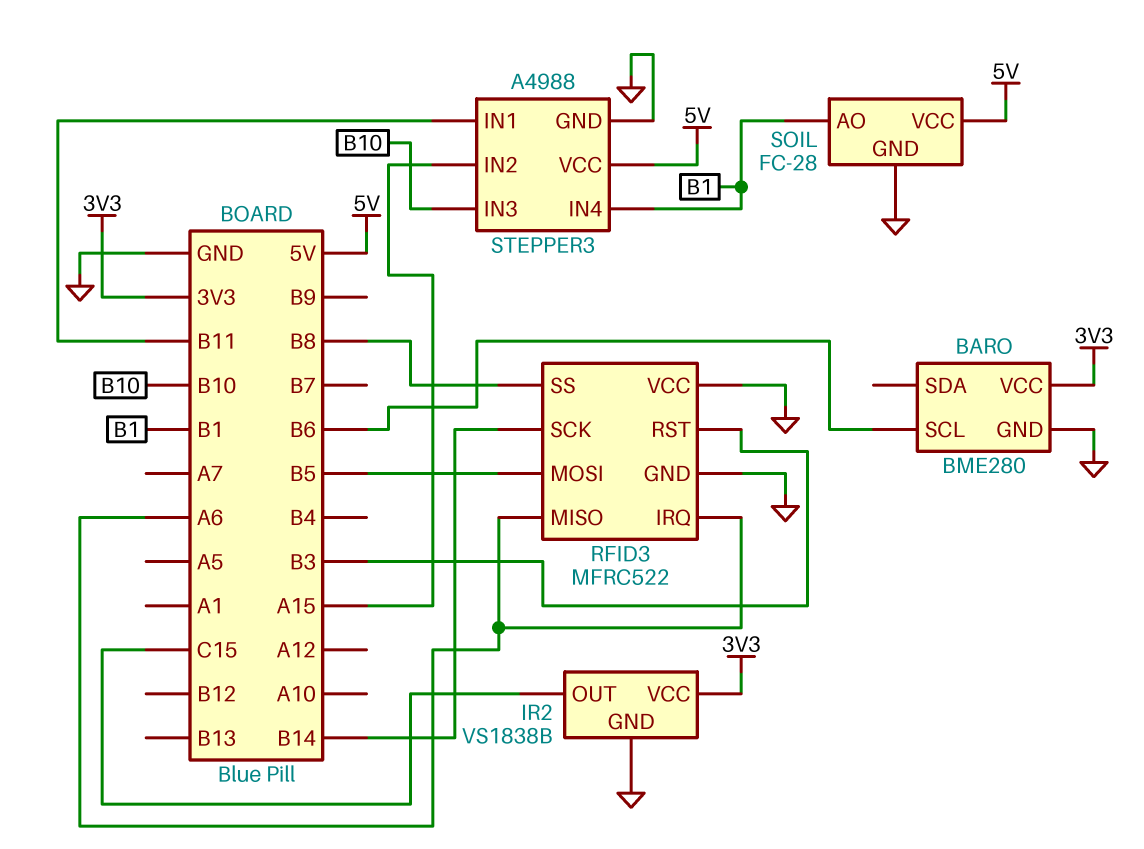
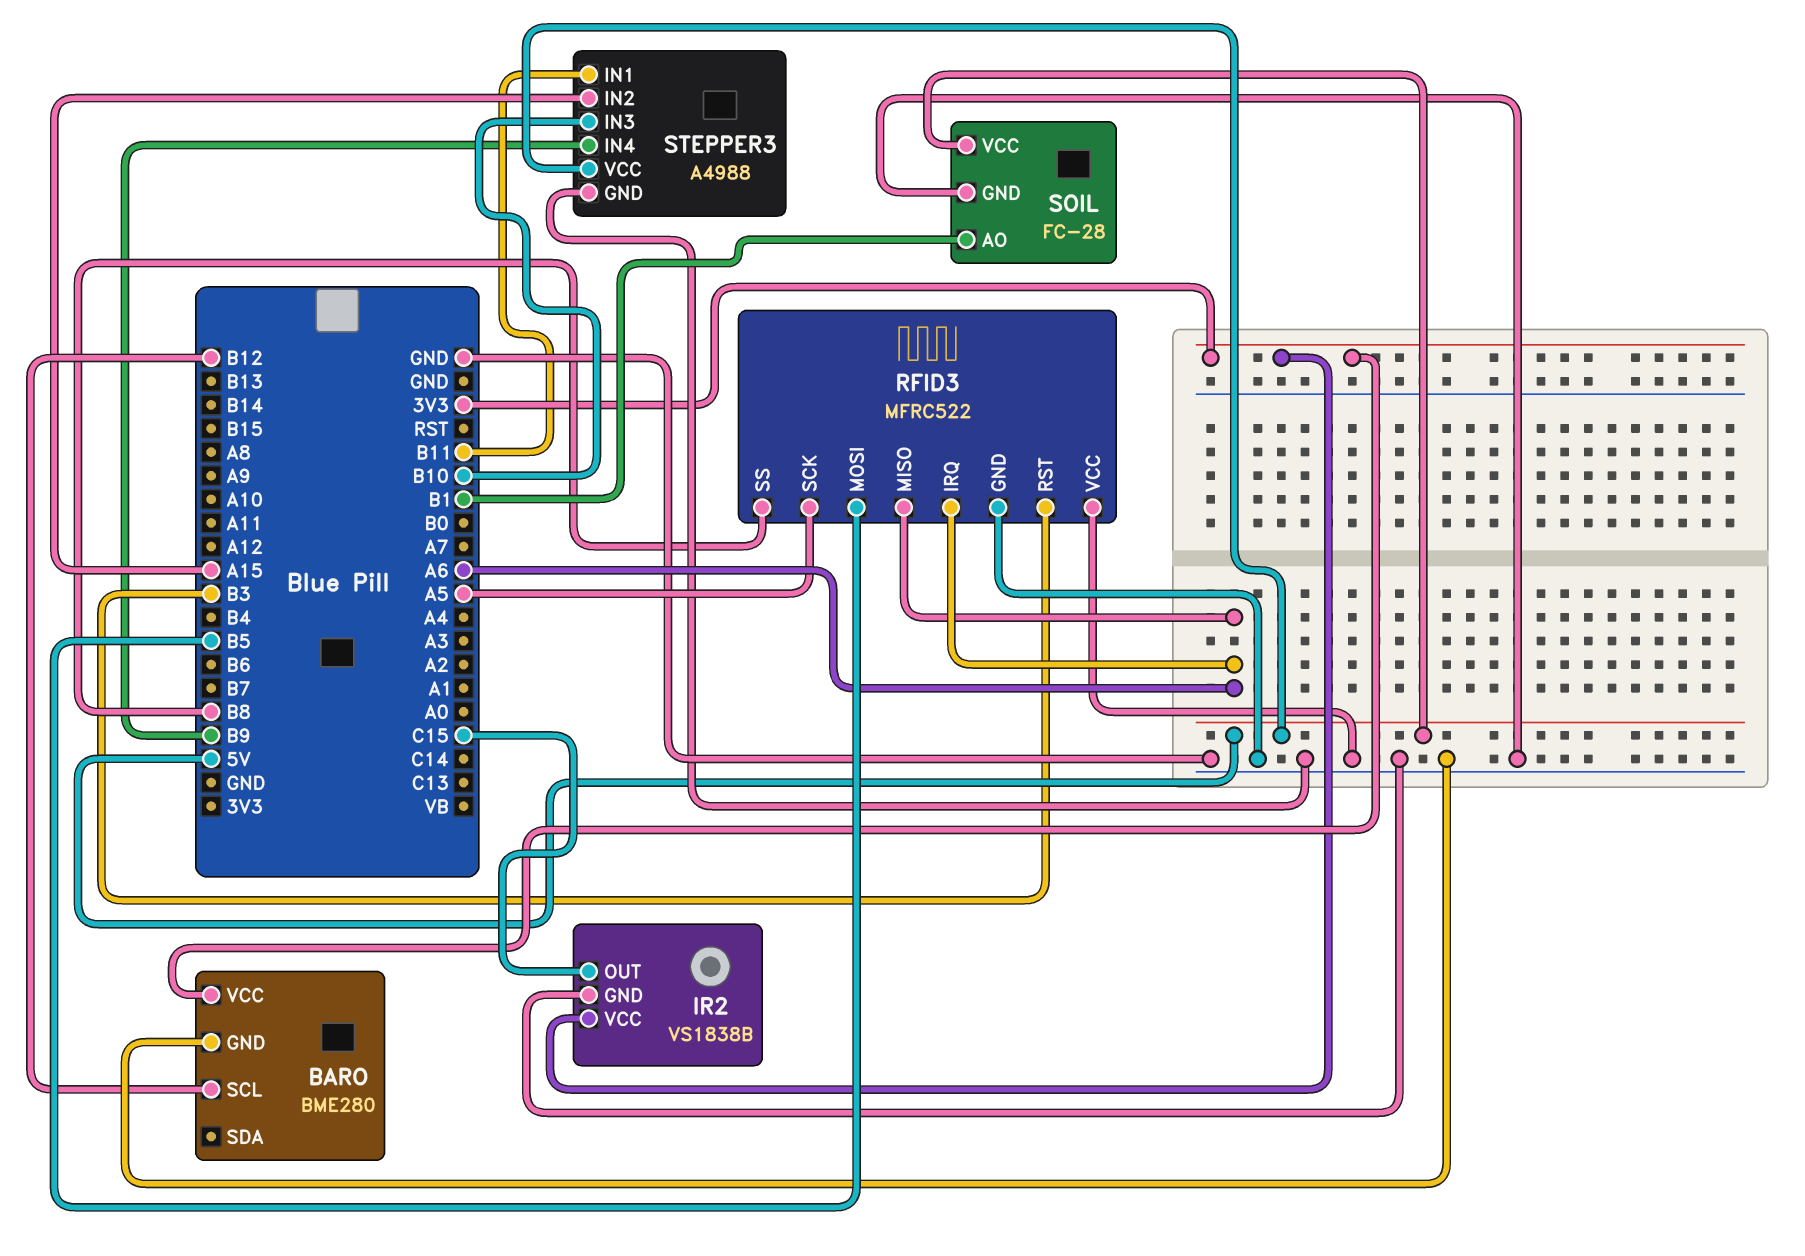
BARO pin SCL: B6 -> B12
RFID3 pin SCK: B14 -> A5
STEPPER3 pin IN4: B1 -> B9

